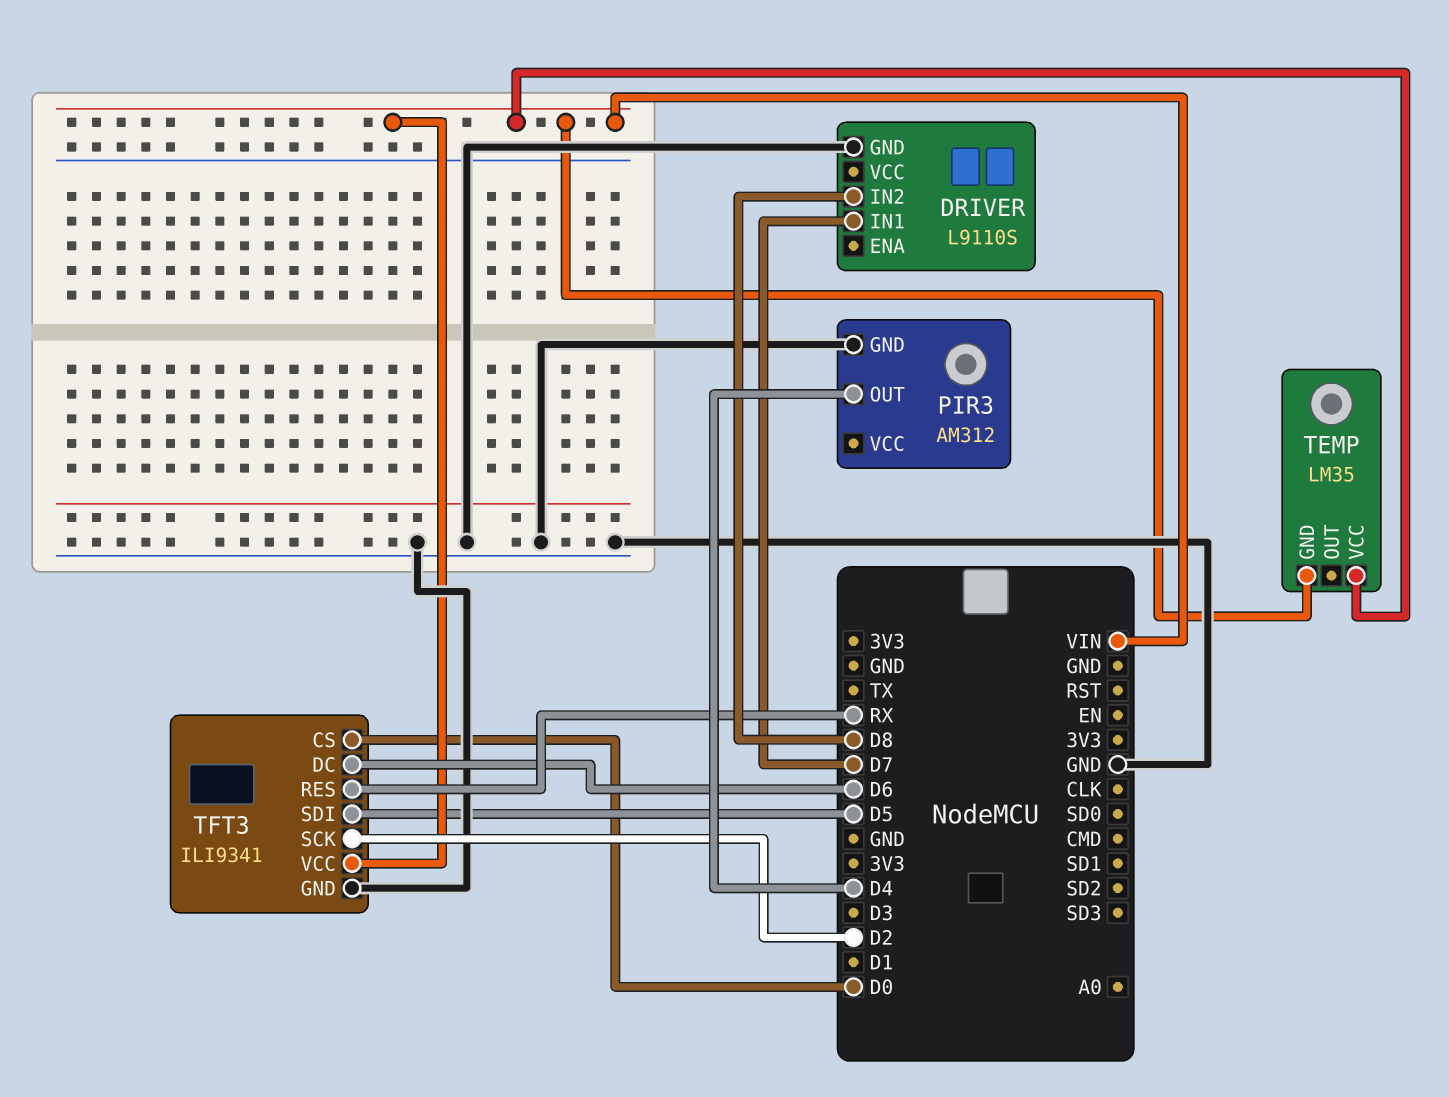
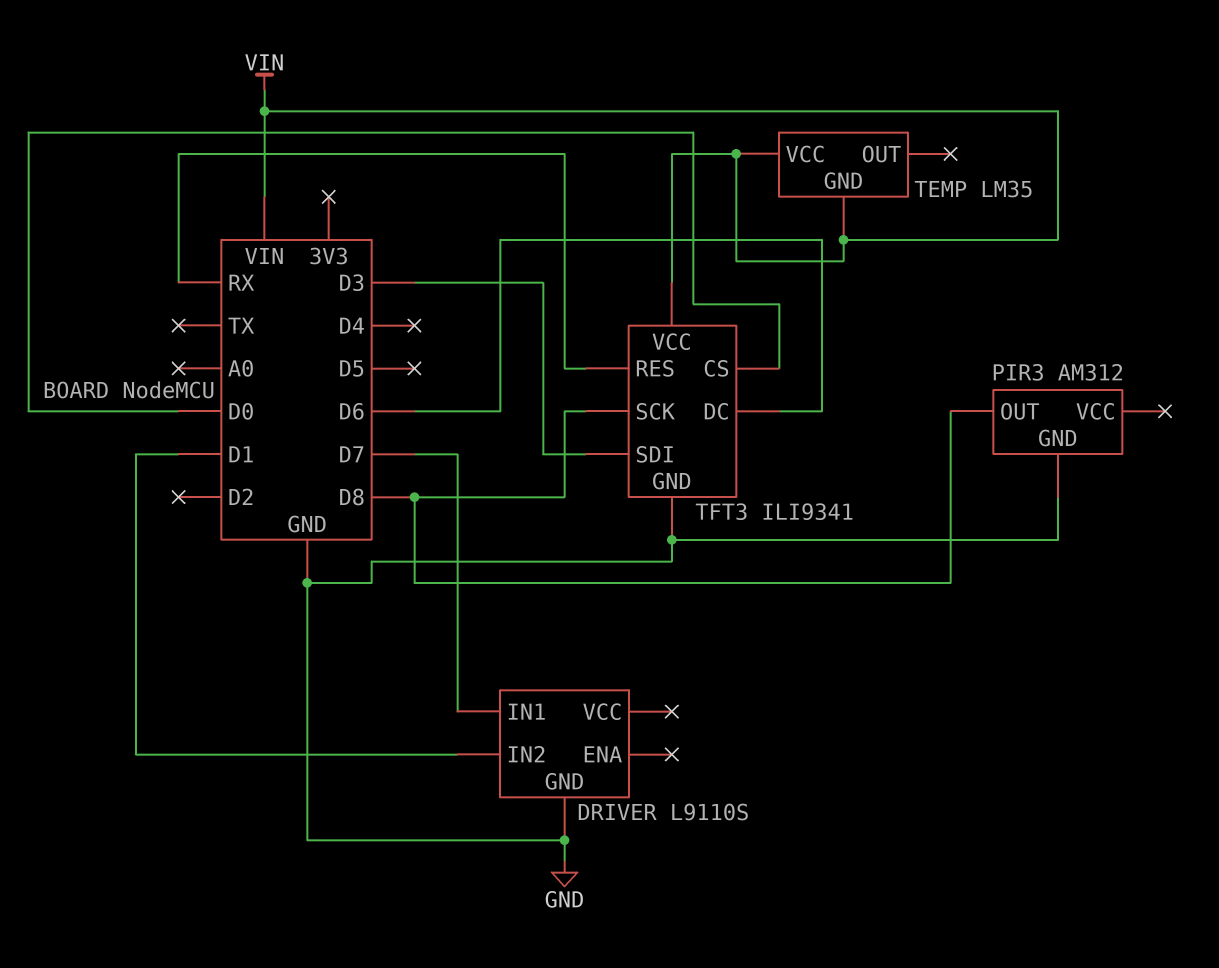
DRIVER pin IN2: D8 -> D1
PIR3 pin OUT: D4 -> D8
TFT3 pin SCK: D2 -> D8
TFT3 pin SDI: D5 -> D3

